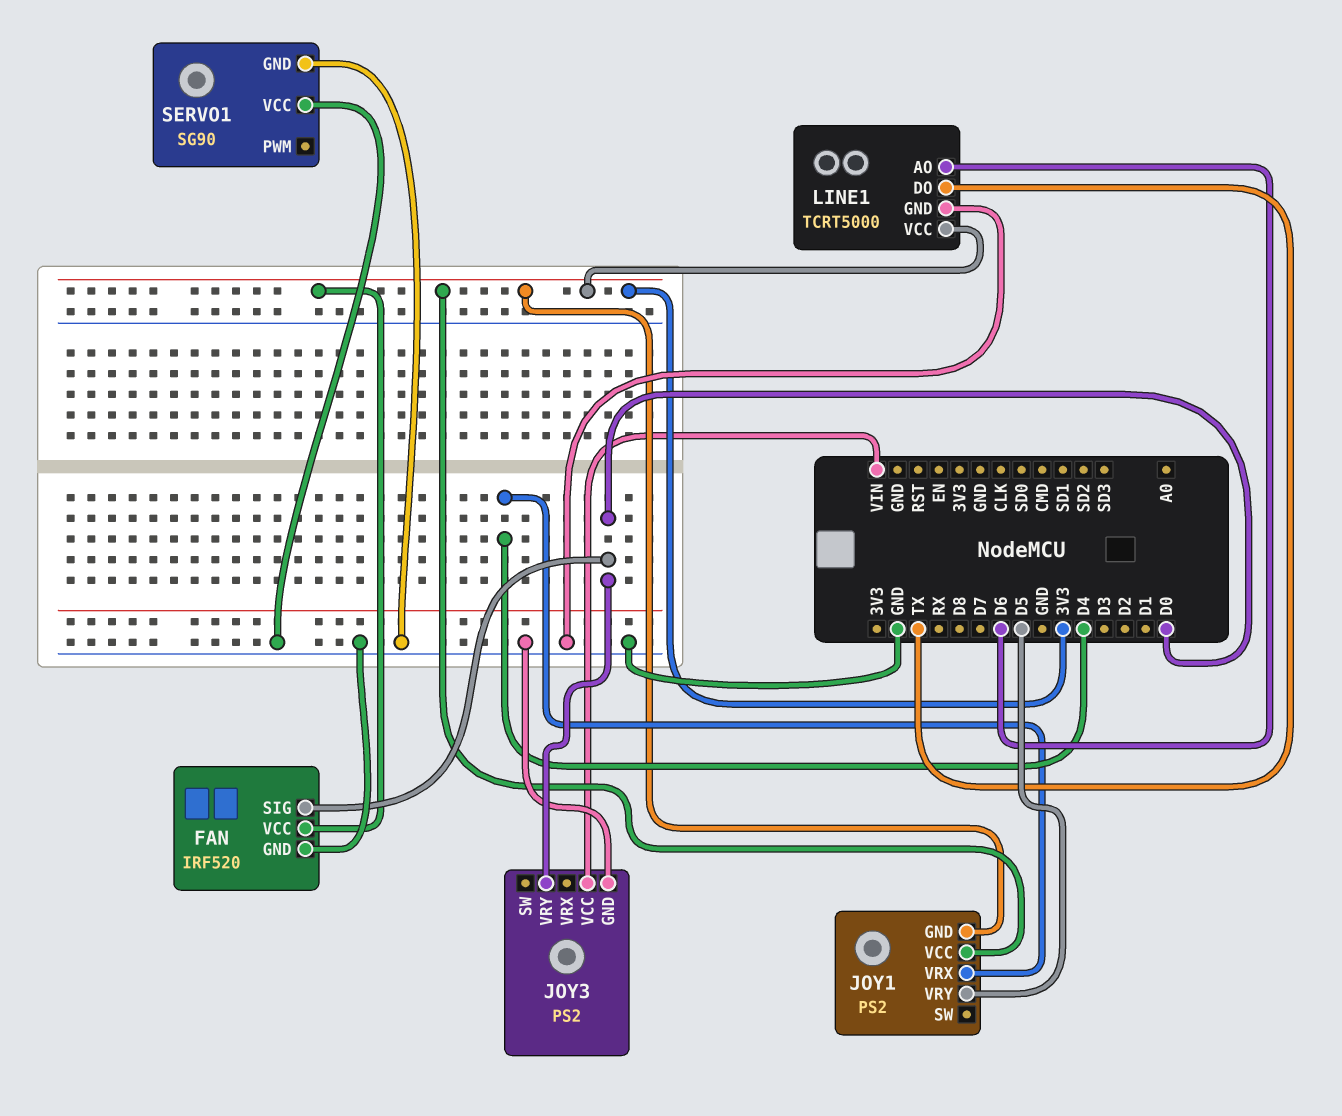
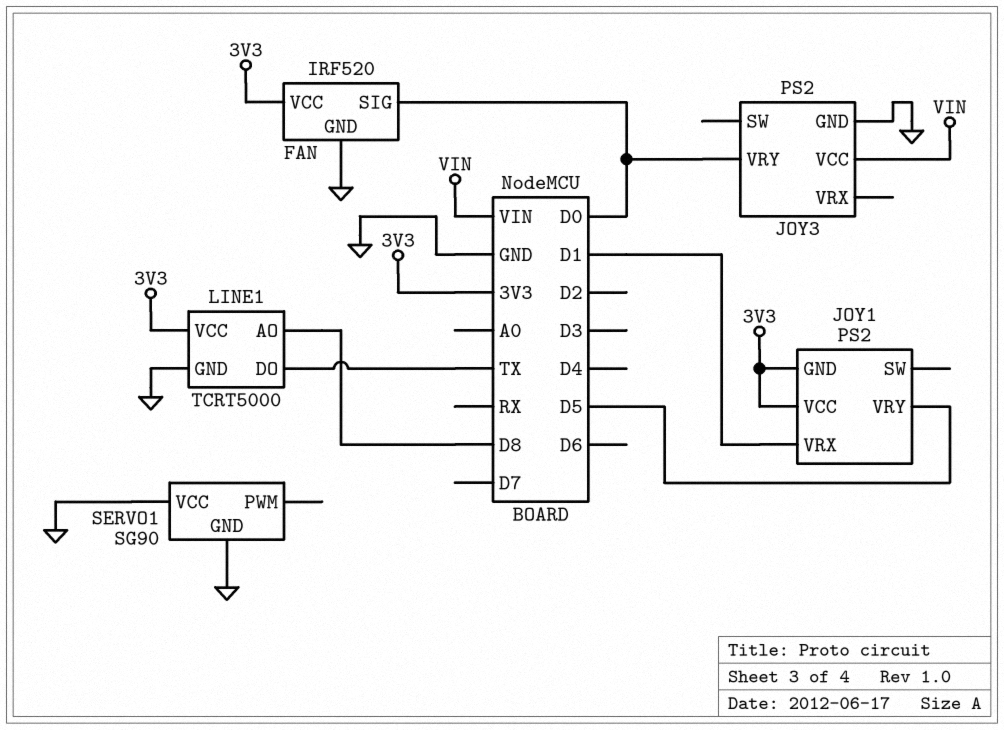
JOY1 pin VRX: D4 -> D1
LINE1 pin AO: D6 -> D8

